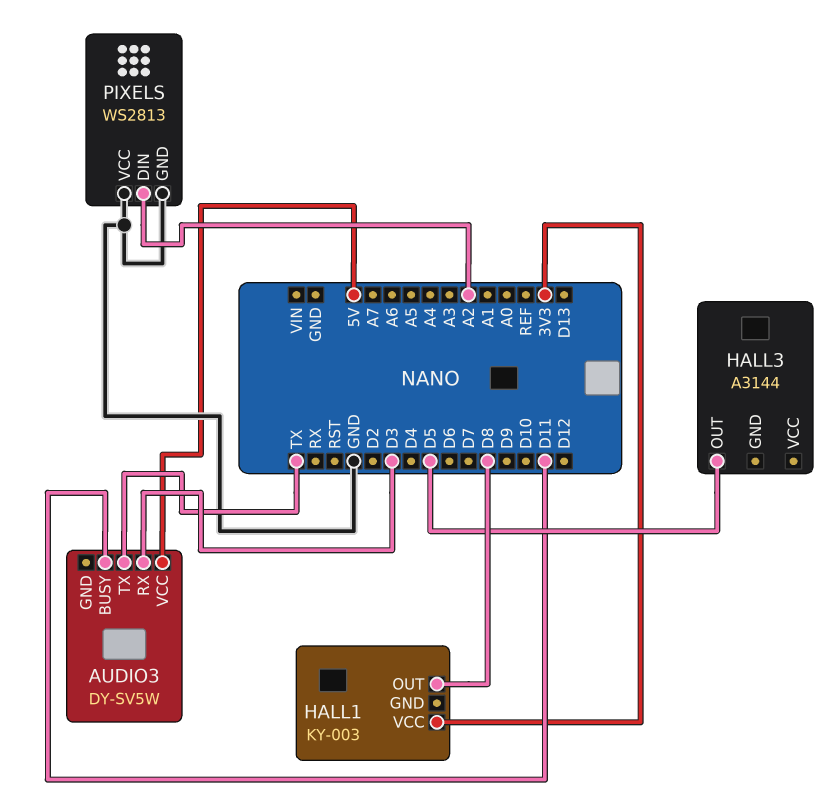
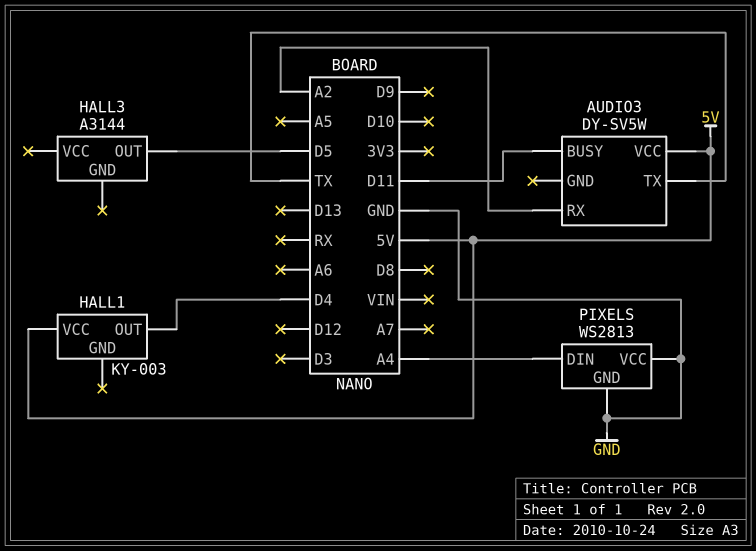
AUDIO3 pin RX: D3 -> A2
HALL1 pin OUT: D8 -> D4
HALL1 pin VCC: 3V3 -> 5V
PIXELS pin DIN: A2 -> A4

